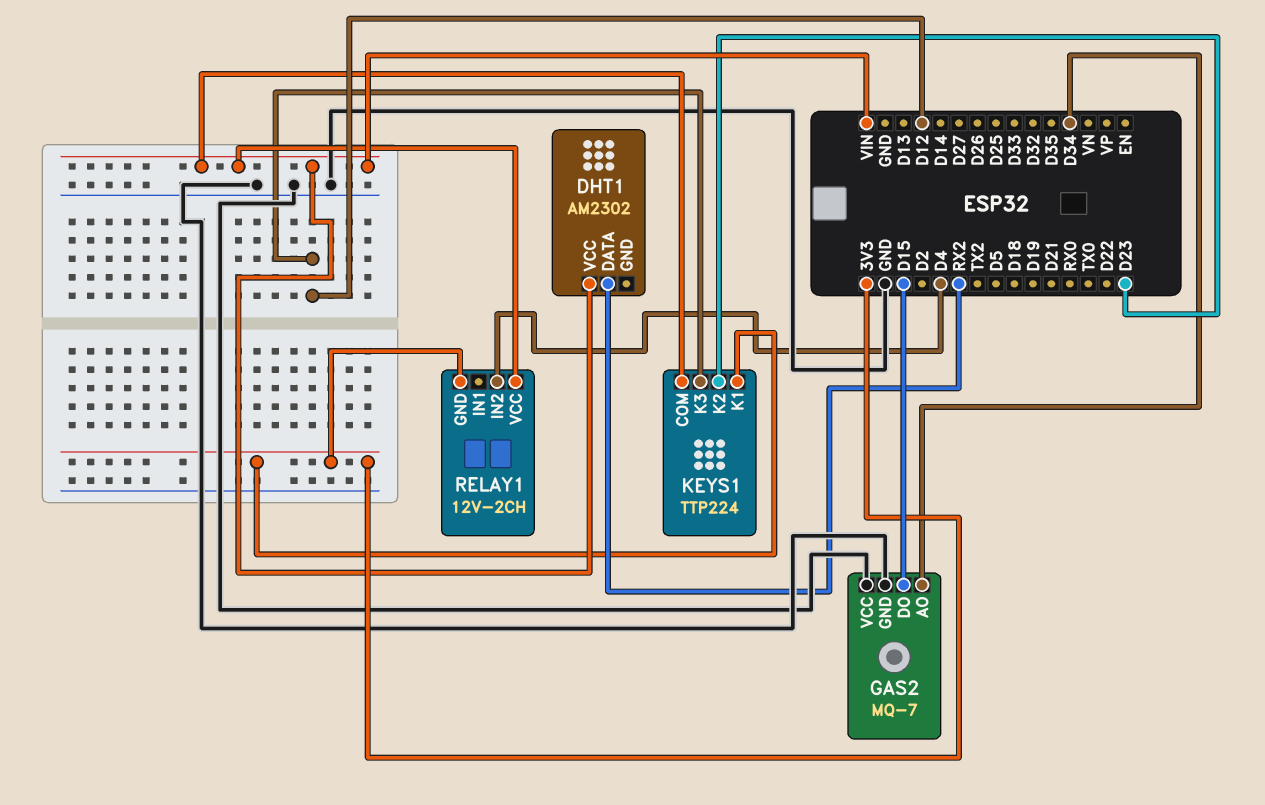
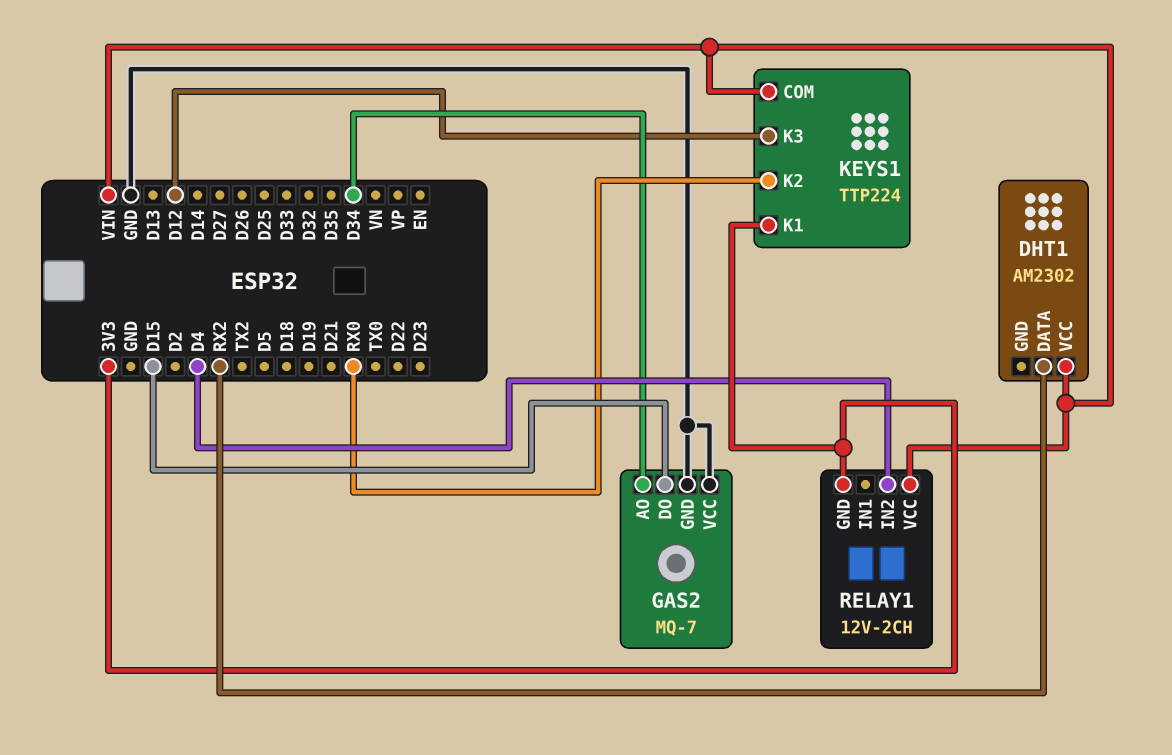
KEYS1 pin K2: D23 -> RX0

